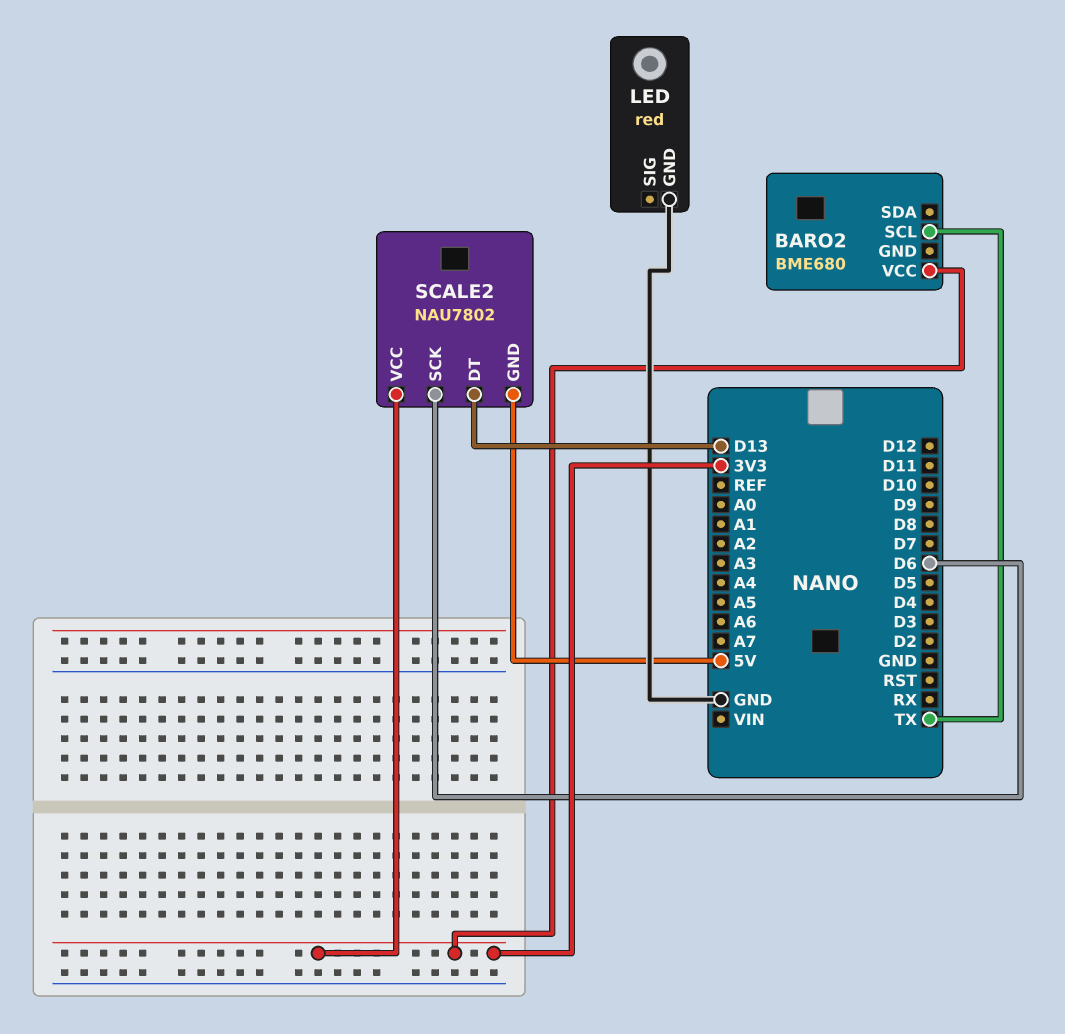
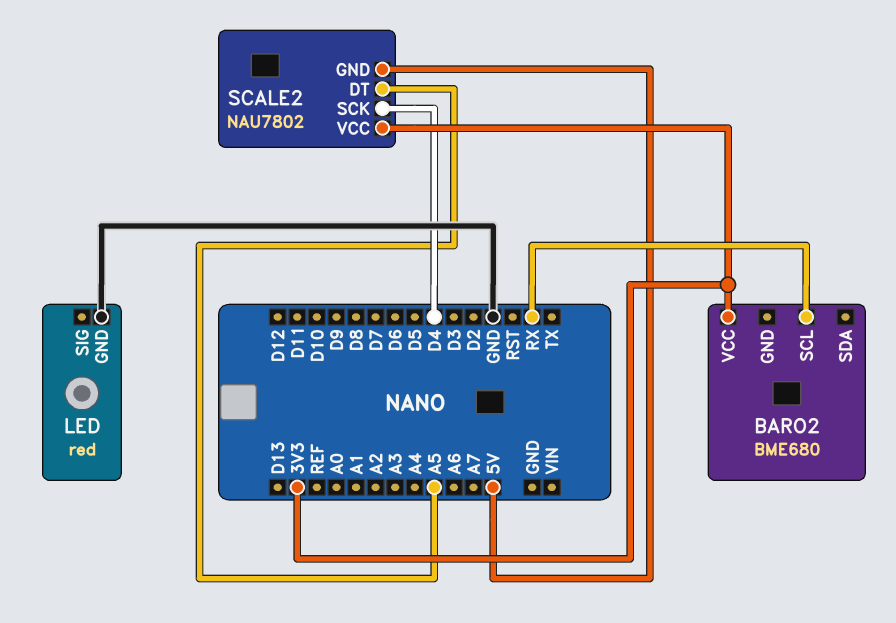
BARO2 pin SCL: TX -> RX
SCALE2 pin DT: D13 -> A5
SCALE2 pin SCK: D6 -> D4

